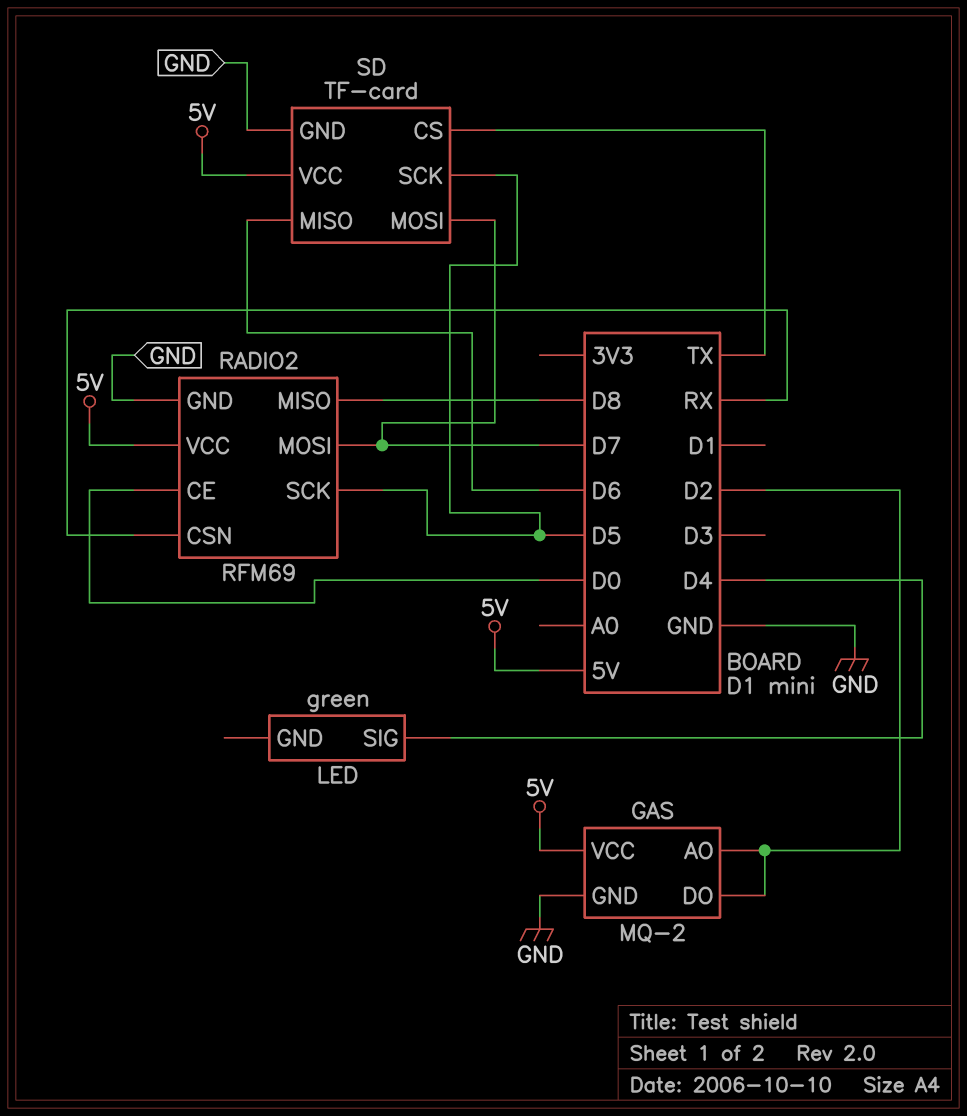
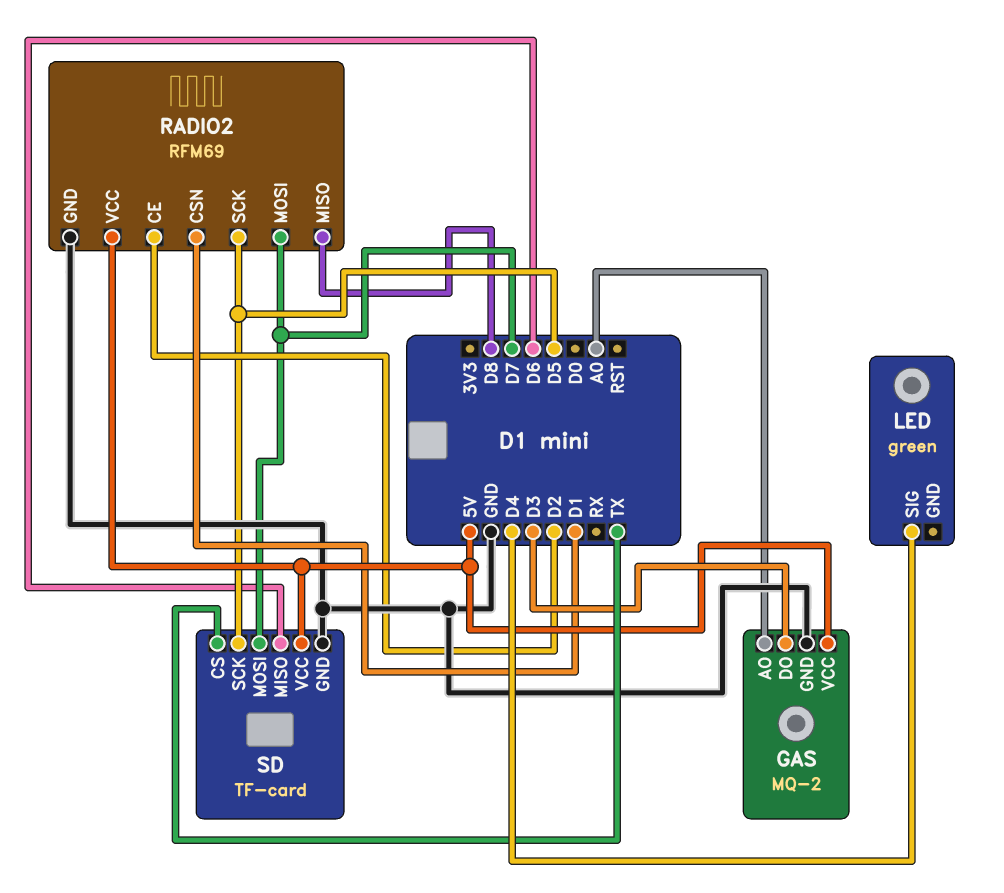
GAS pin AO: D2 -> A0
GAS pin DO: D2 -> D3
RADIO2 pin CE: D0 -> D2
RADIO2 pin CSN: RX -> D1

